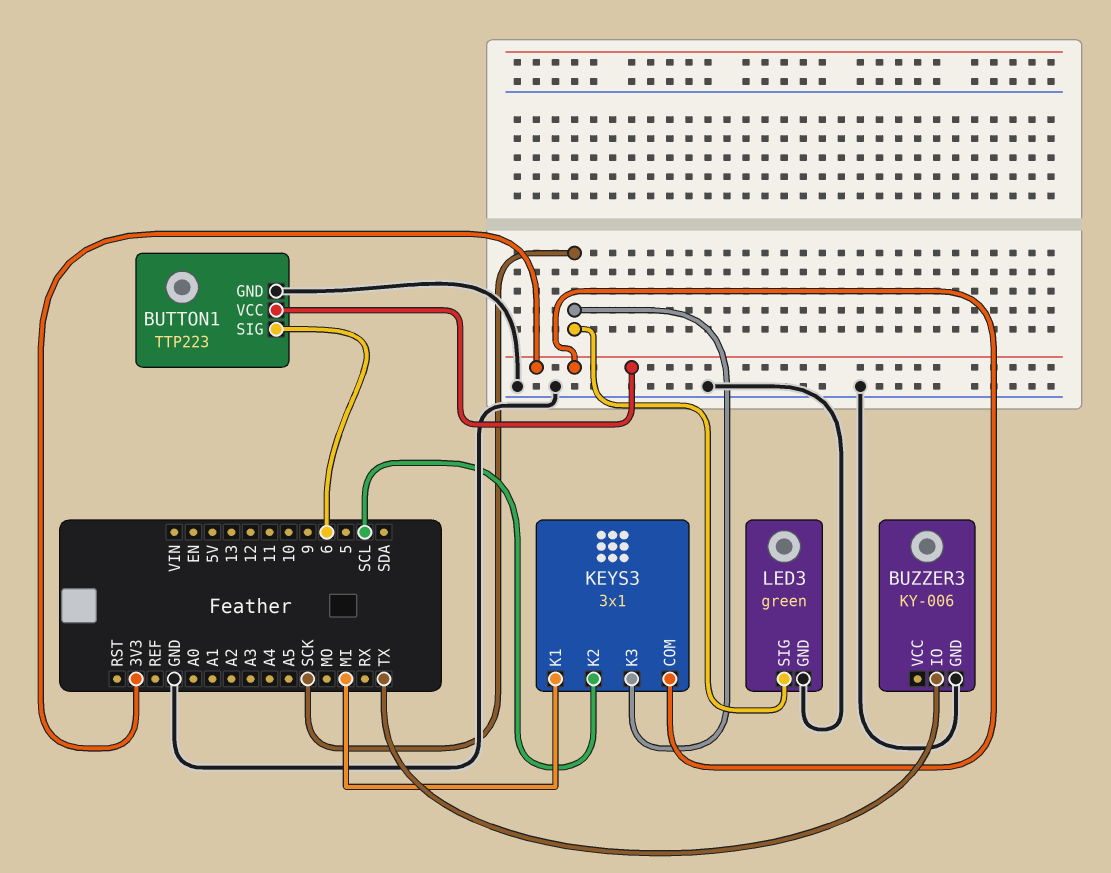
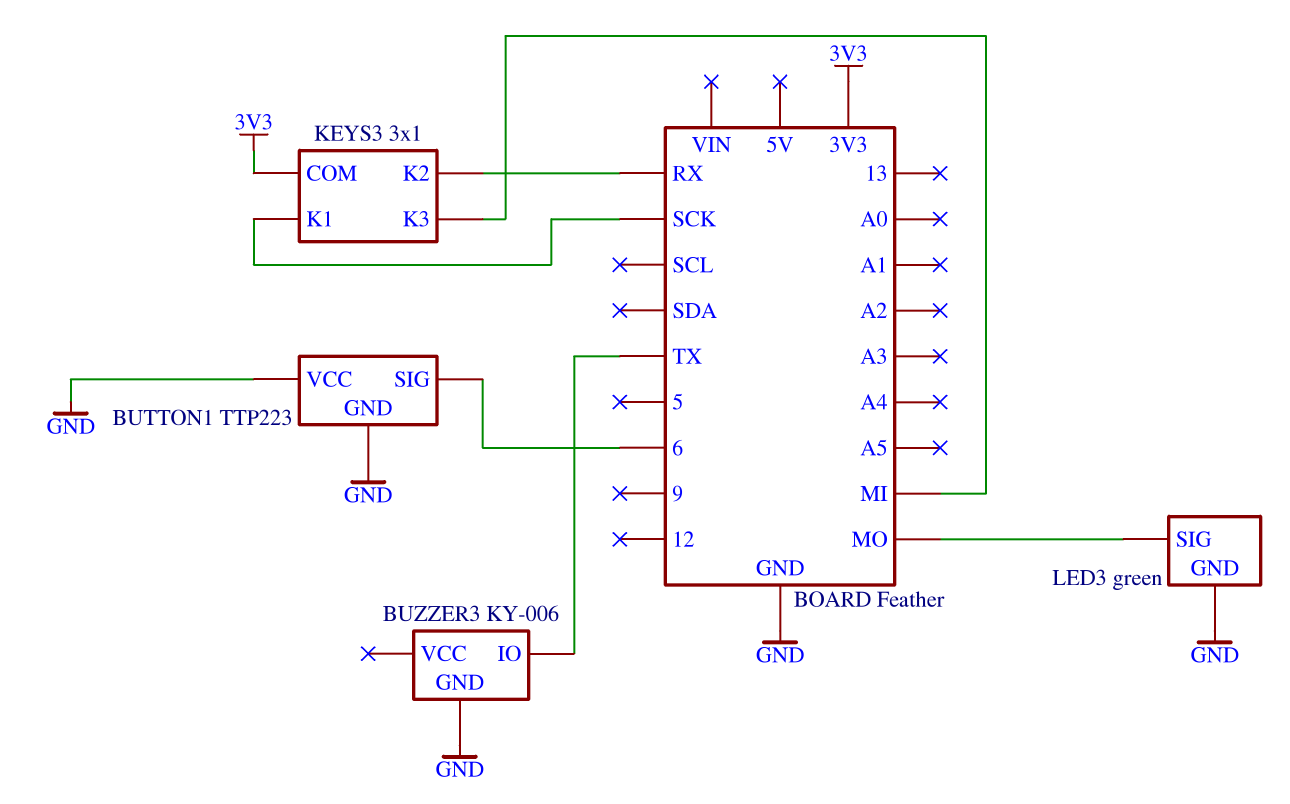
BUTTON1 pin VCC: 3V3 -> GND
KEYS3 pin K1: MI -> SCK
KEYS3 pin K2: SCL -> RX
KEYS3 pin K3: SCK -> MI
LED3 pin SIG: SCK -> MO

